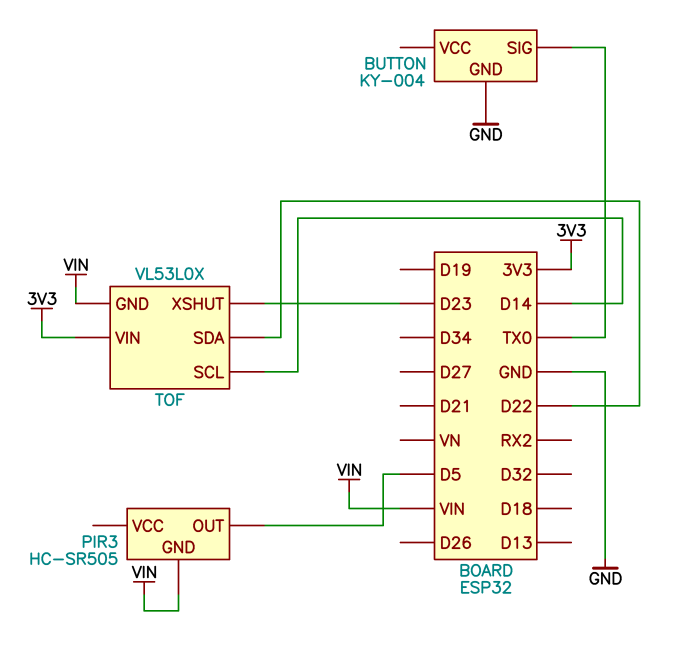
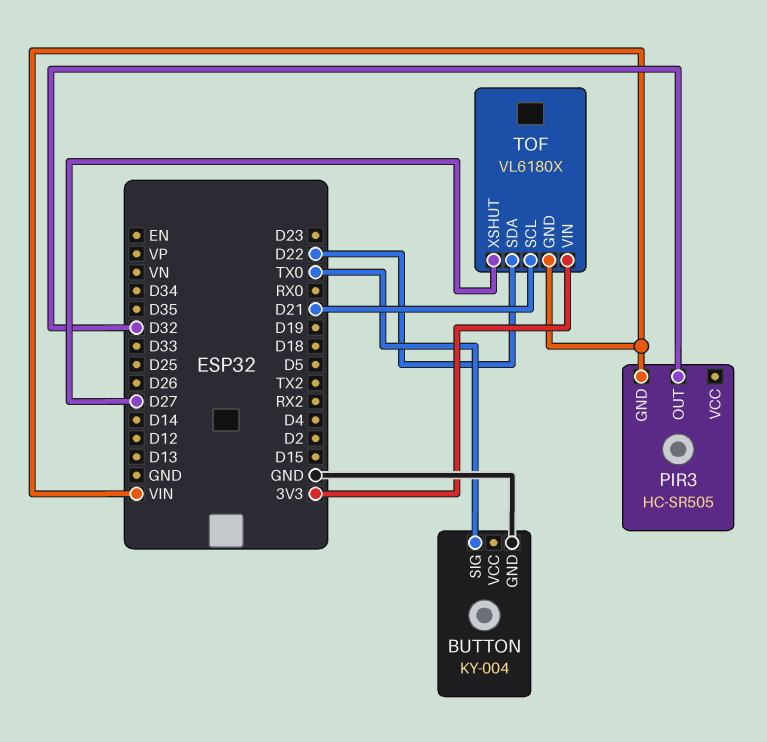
PIR3 pin OUT: D5 -> D32
TOF: VL53L0X -> VL6180X
TOF pin SCL: D14 -> D21
TOF pin XSHUT: D23 -> D27

